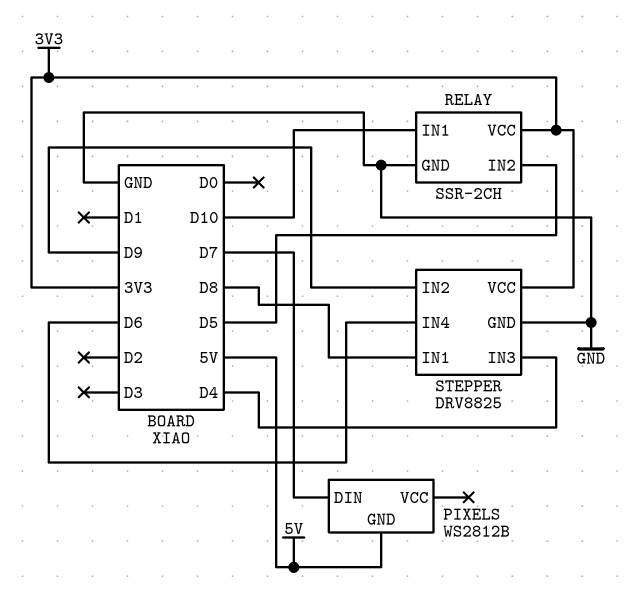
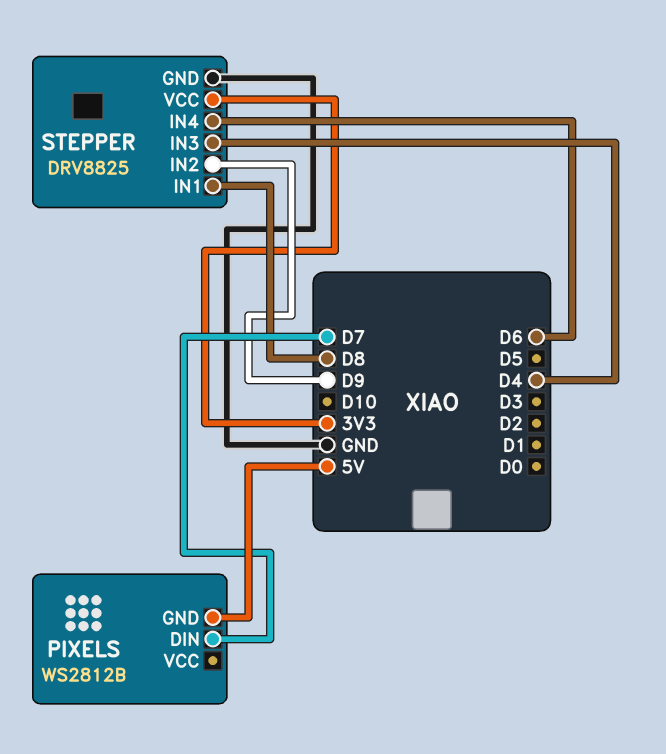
RELAY: SSR-2CH -> none
RELAY pin GND: GND -> none
RELAY pin IN1: D10 -> none
RELAY pin IN2: D5 -> none
RELAY pin VCC: 3V3 -> none

